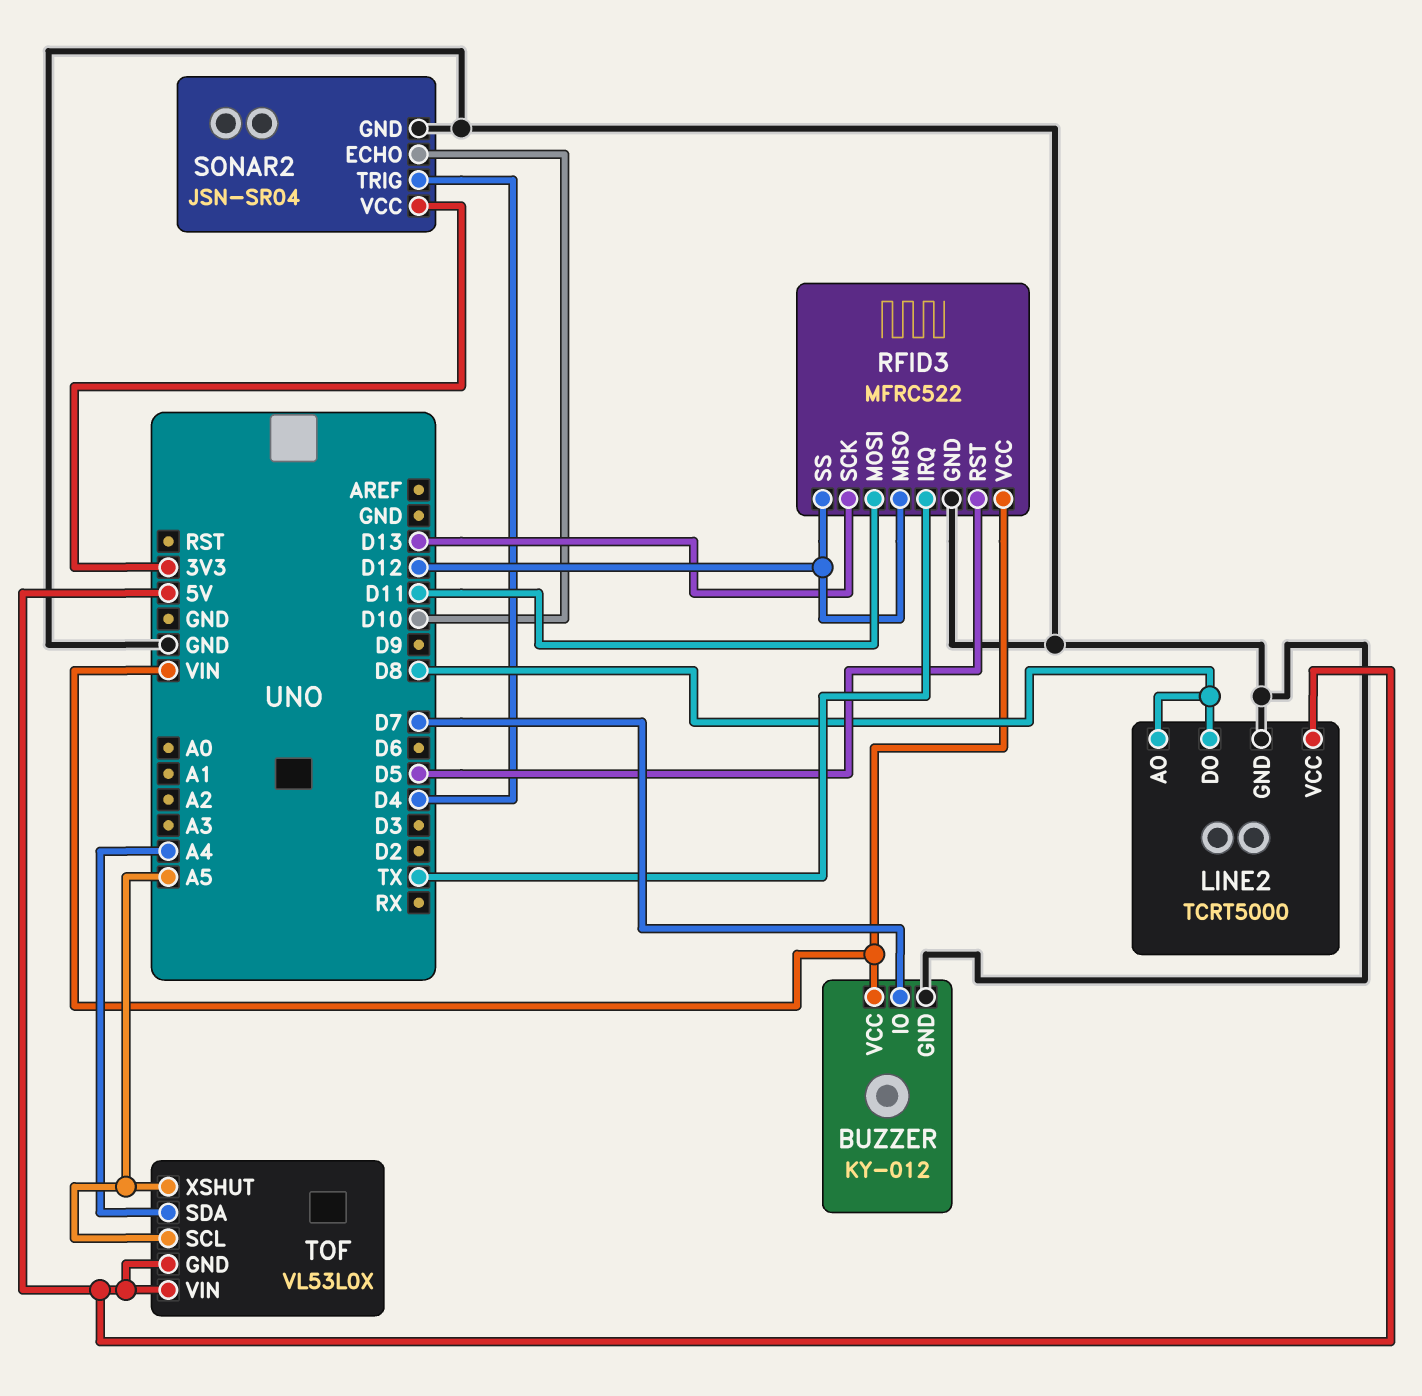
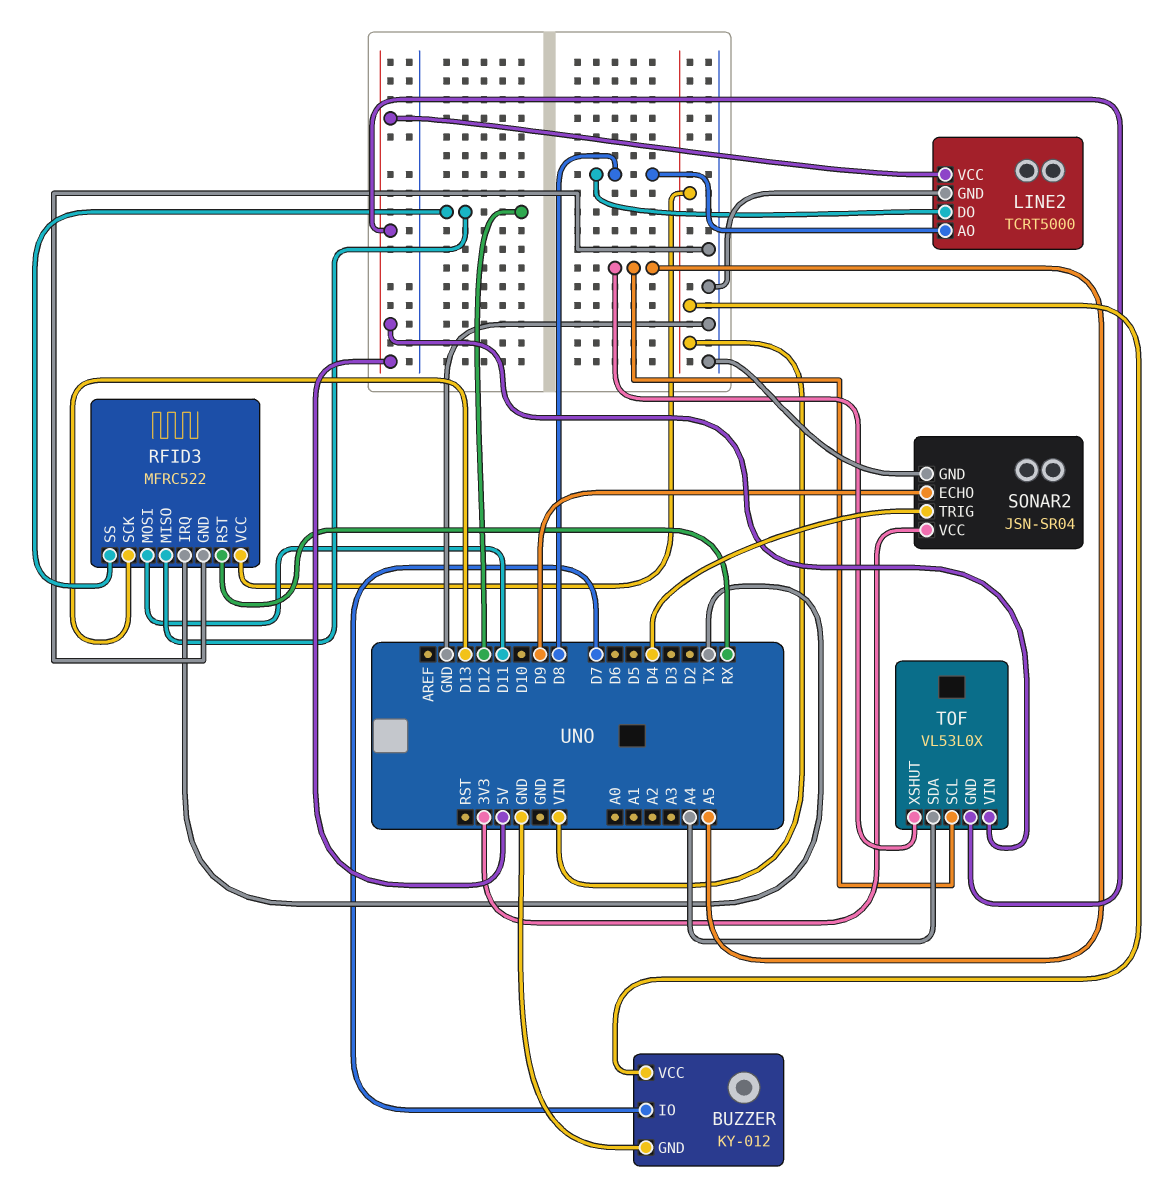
RFID3 pin RST: D5 -> RX
SONAR2 pin ECHO: D10 -> D9

